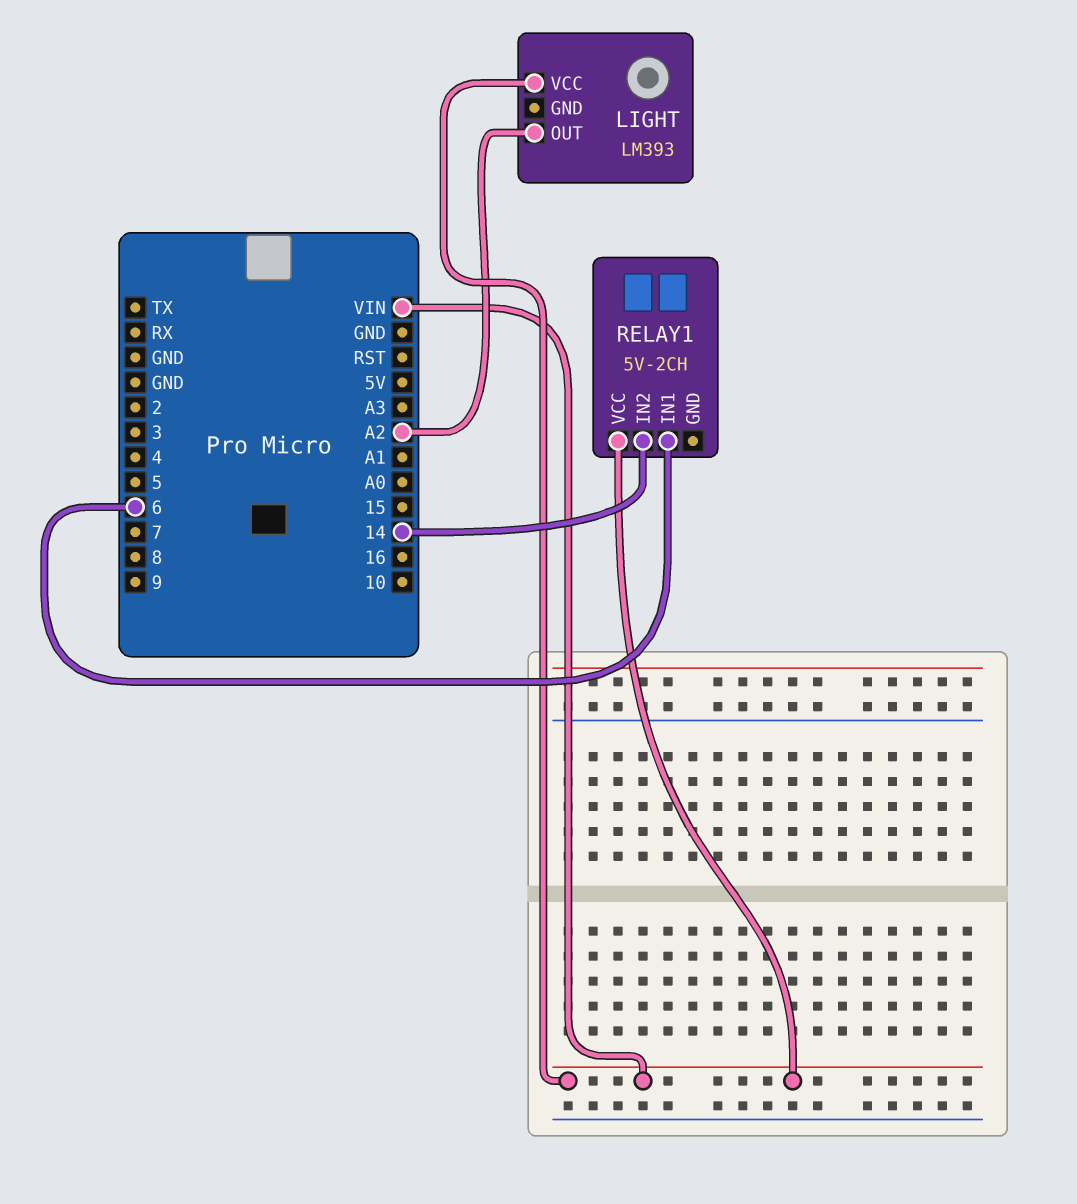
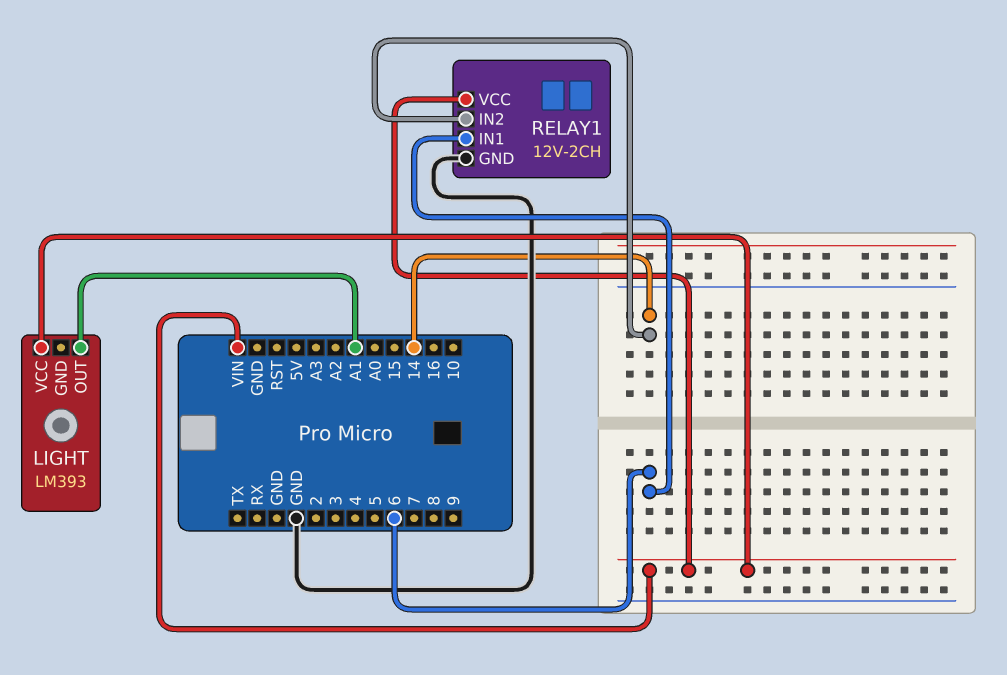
LIGHT pin OUT: A2 -> A1
RELAY1: 5V-2CH -> 12V-2CH
RELAY1 pin GND: none -> GND

